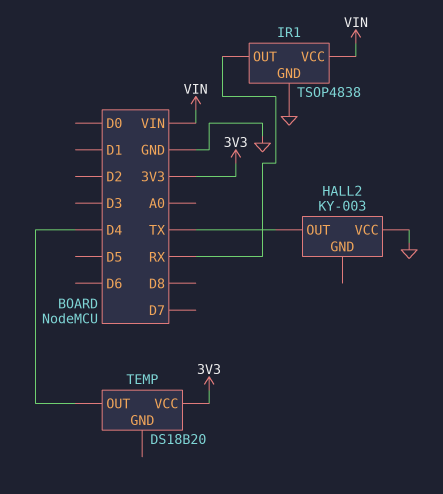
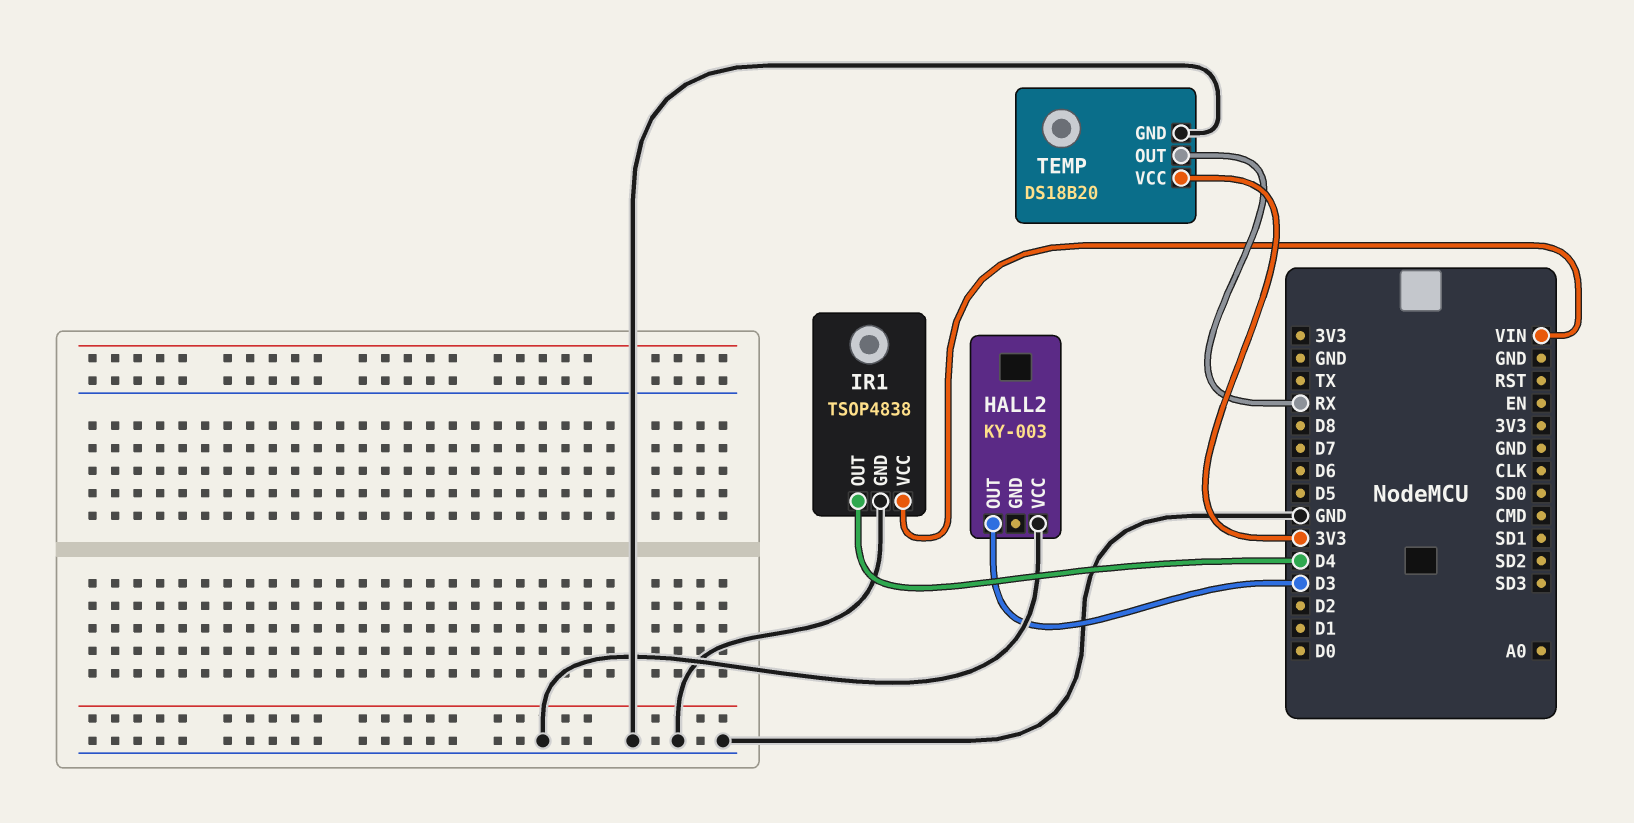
HALL2 pin OUT: TX -> D3
IR1 pin OUT: RX -> D4
TEMP pin GND: none -> GND
TEMP pin OUT: D4 -> RX

